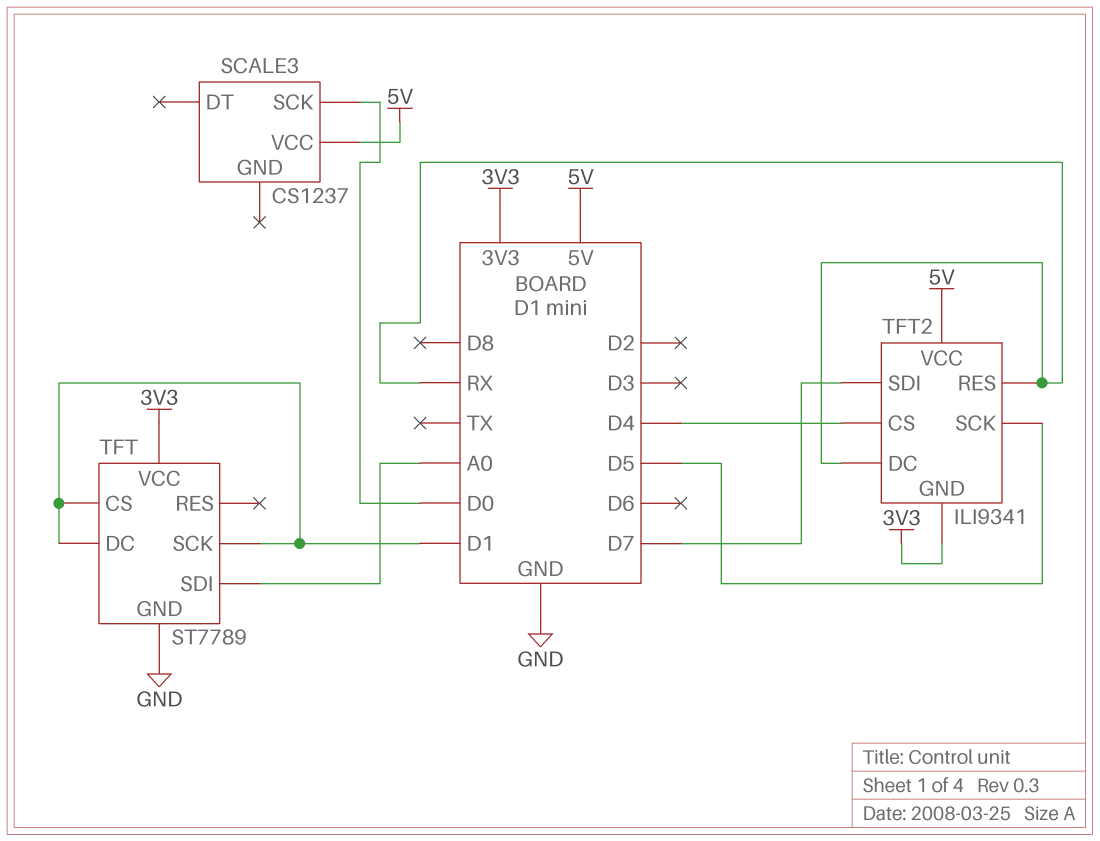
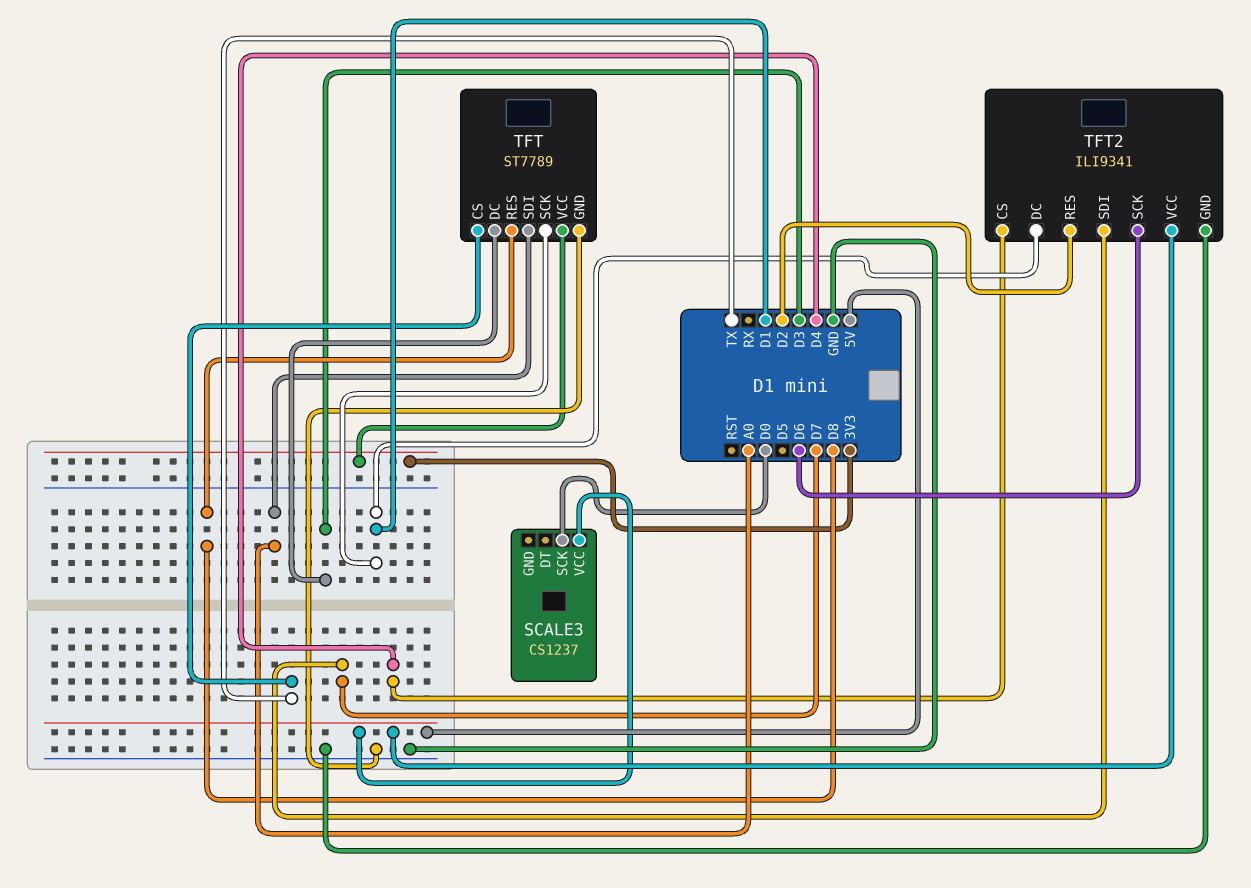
TFT pin CS: D1 -> TX
TFT pin DC: D1 -> D3
TFT pin RES: none -> D8
TFT2 pin DC: RX -> D1
TFT2 pin GND: 3V3 -> GND
TFT2 pin RES: RX -> D2
TFT2 pin SCK: D5 -> D6

